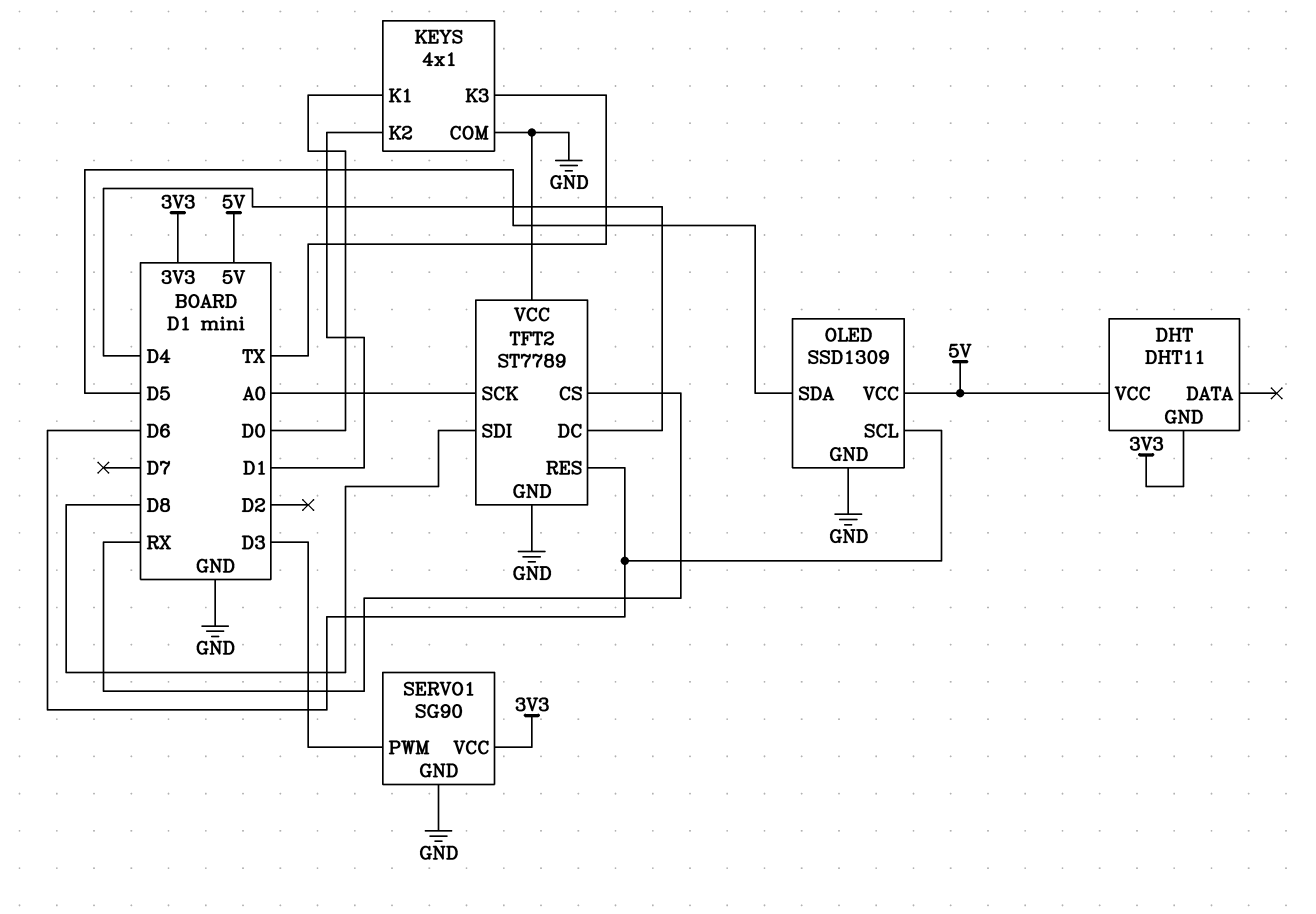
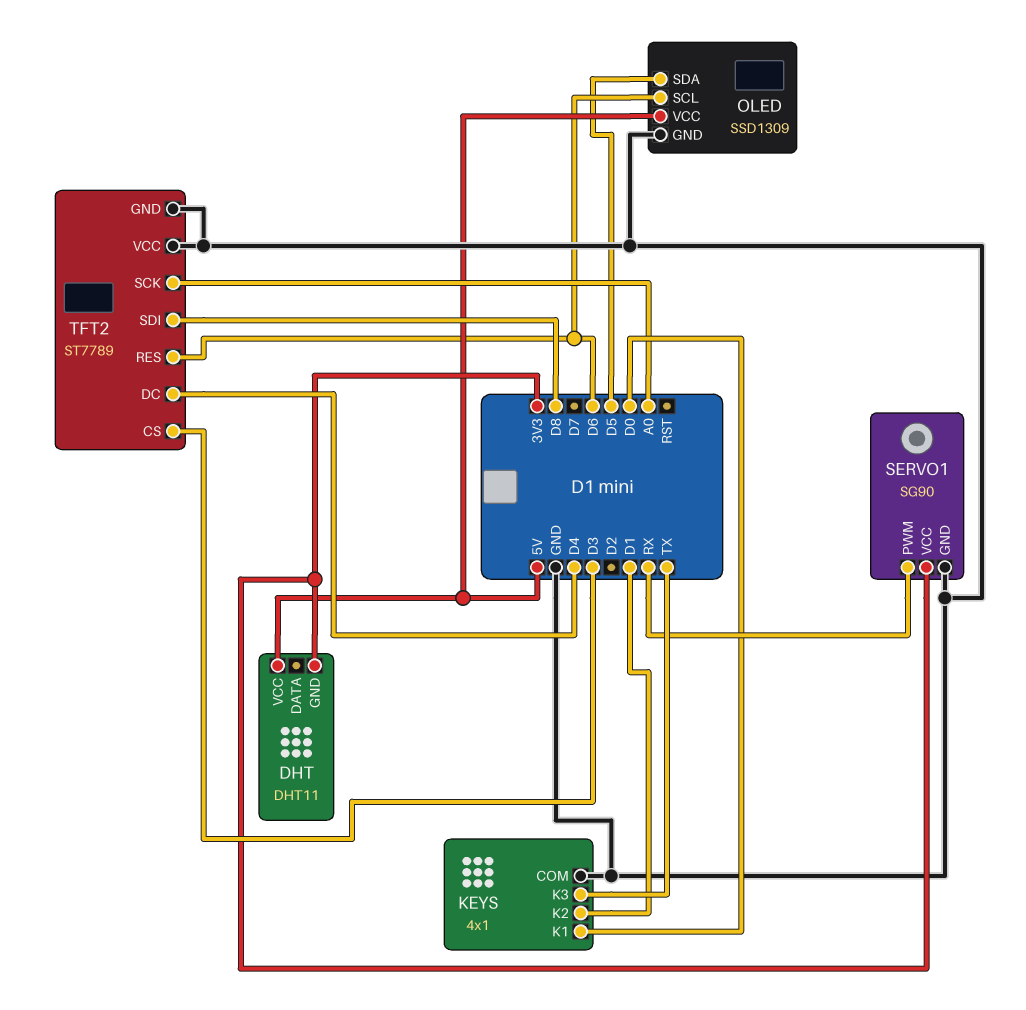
SERVO1 pin PWM: D3 -> RX
TFT2 pin CS: RX -> D3

